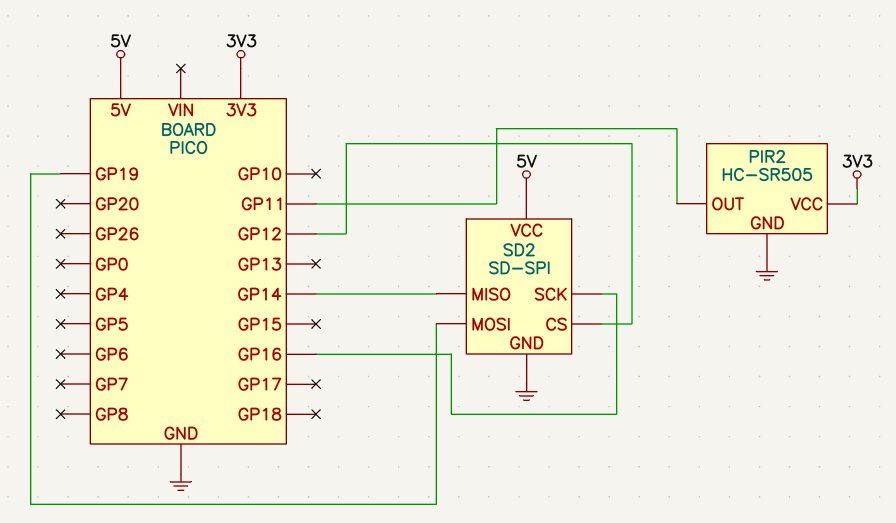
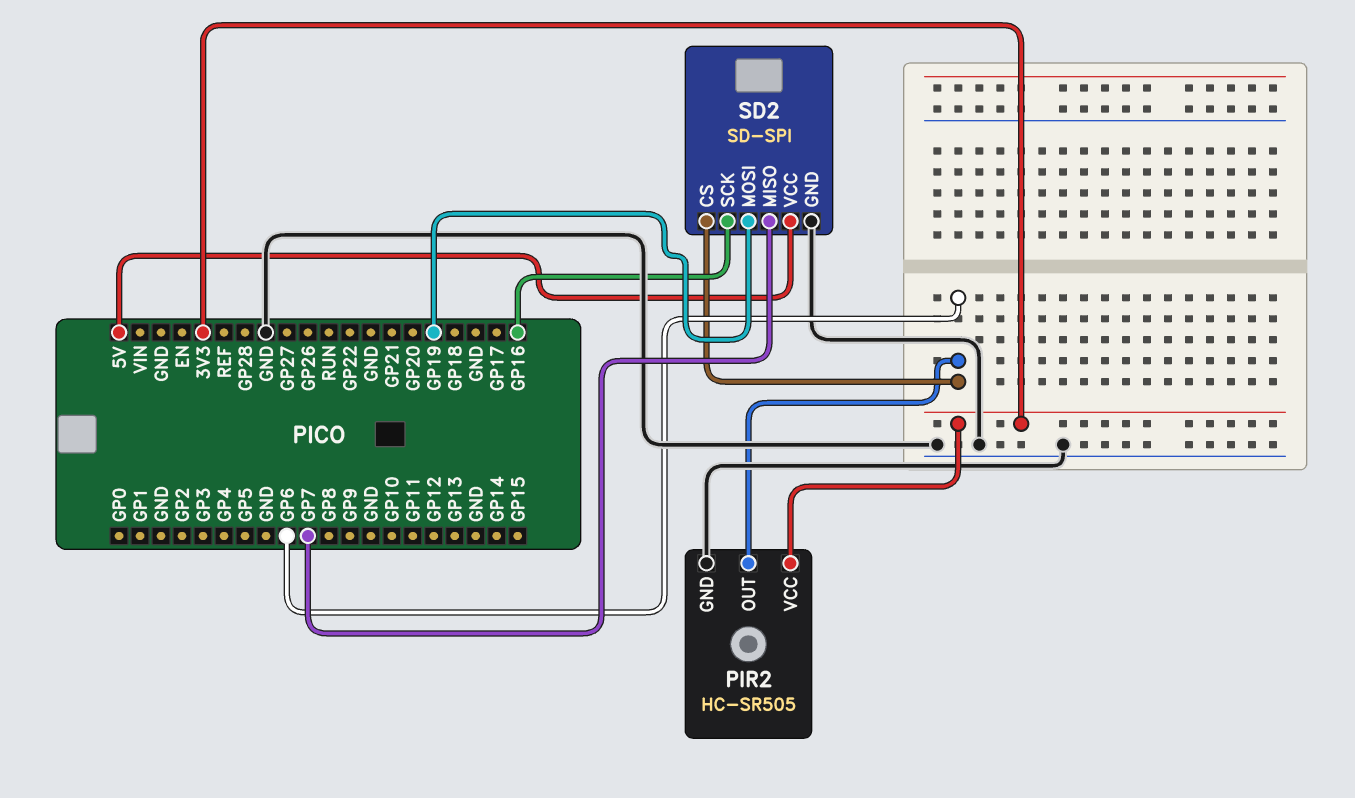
PIR2 pin OUT: GP11 -> GP6
SD2 pin CS: GP12 -> GP6
SD2 pin MISO: GP14 -> GP7

